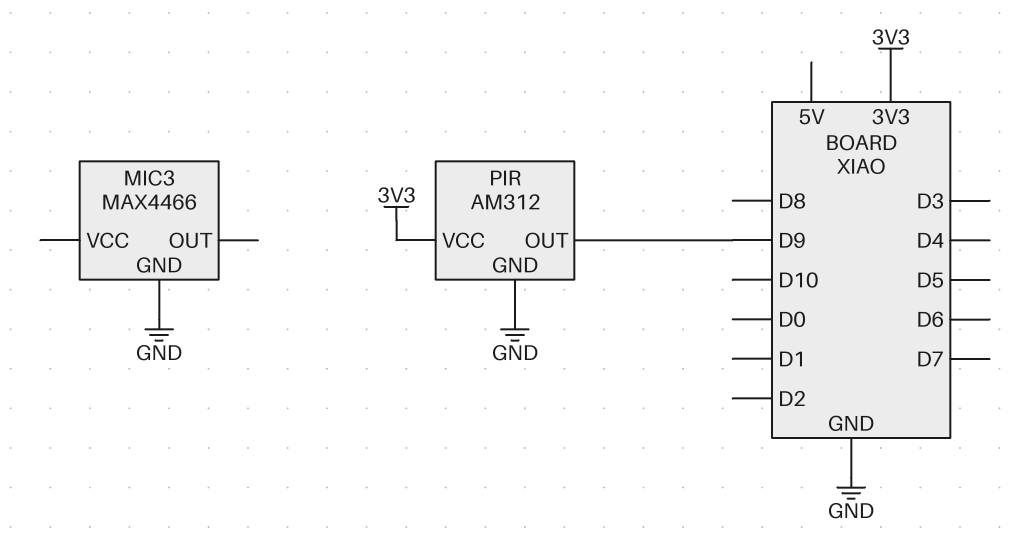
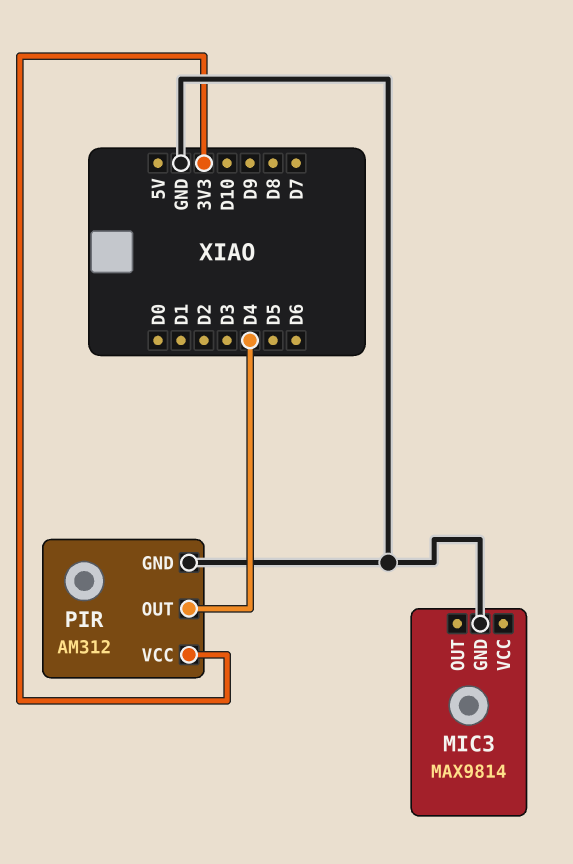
MIC3: MAX4466 -> MAX9814
PIR pin OUT: D9 -> D4

